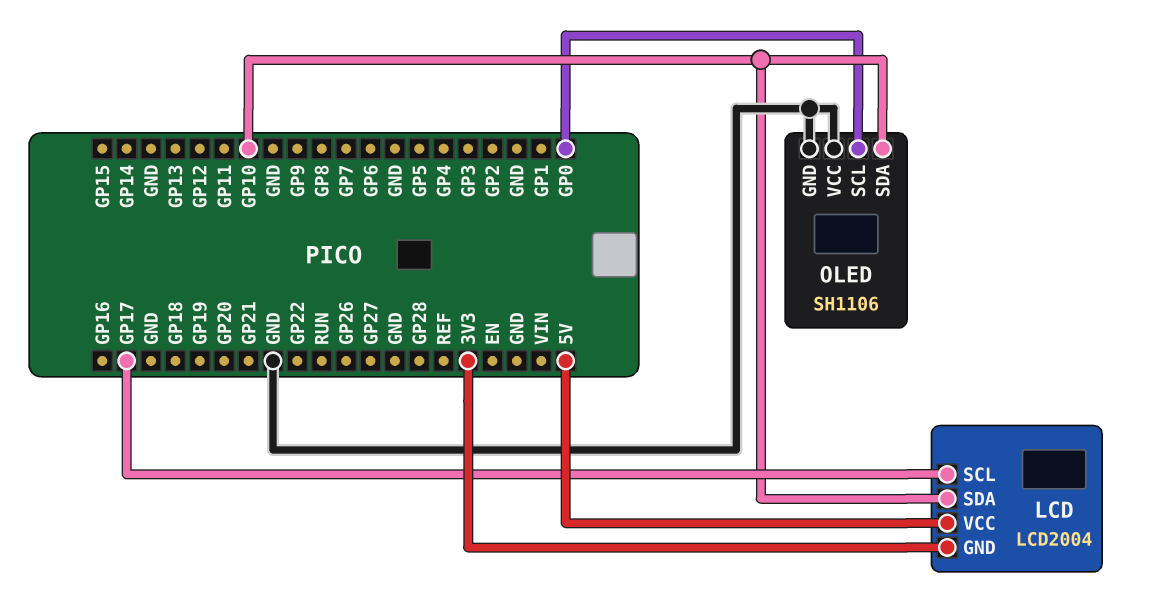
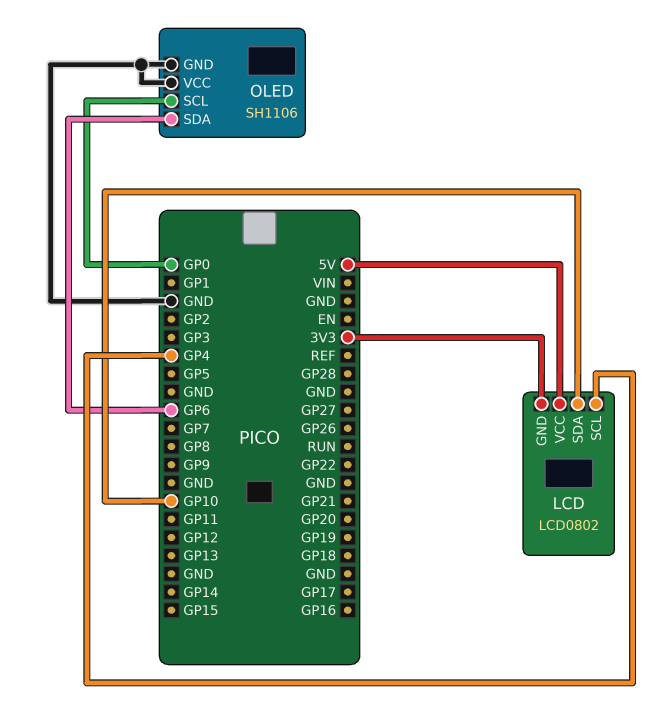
LCD: LCD2004 -> LCD0802
LCD pin SCL: GP17 -> GP4
OLED pin SDA: GP10 -> GP6

